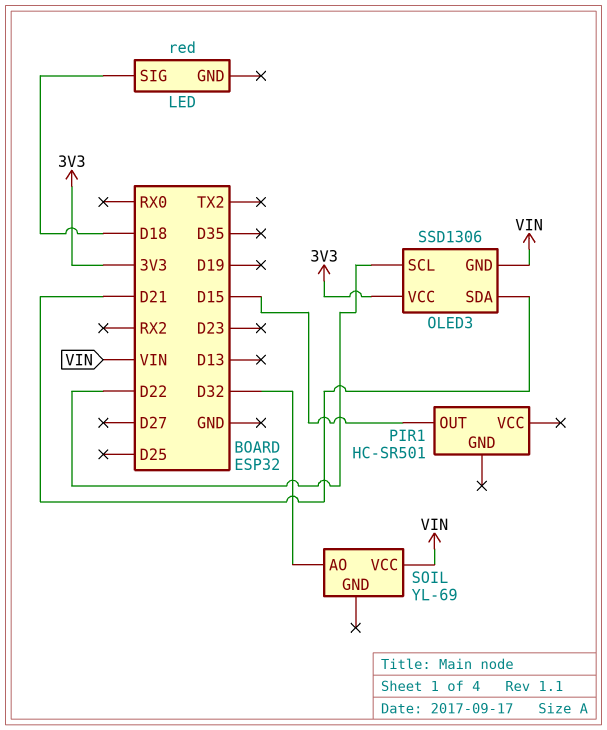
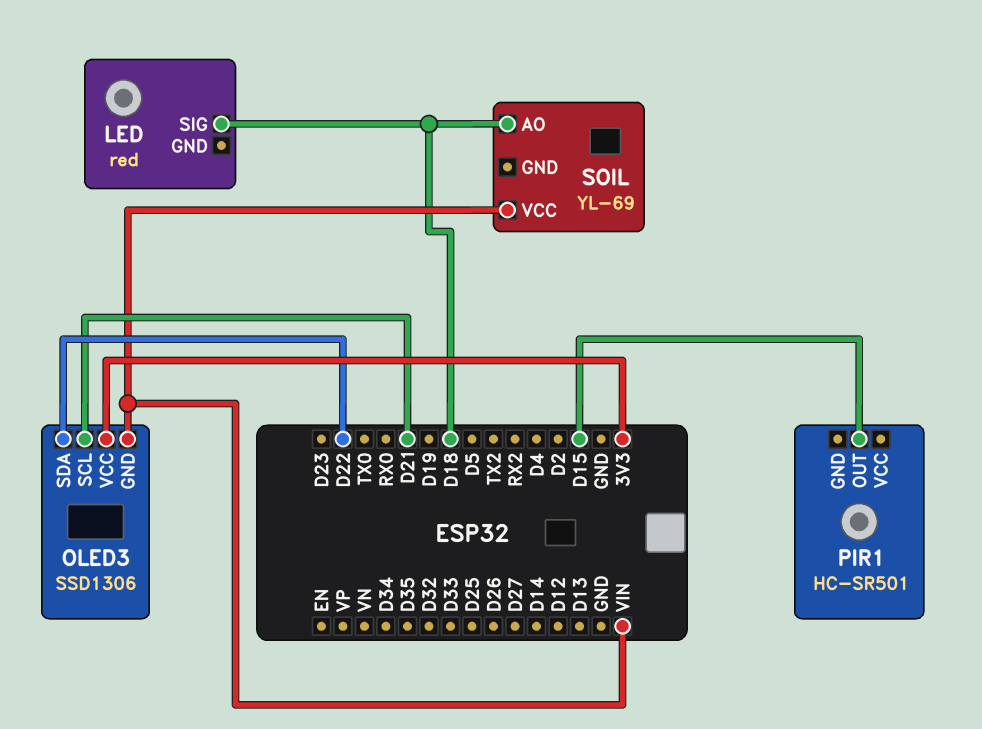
OLED3 pin SCL: D22 -> D21
OLED3 pin SDA: D21 -> D22
SOIL pin AO: D32 -> D18

